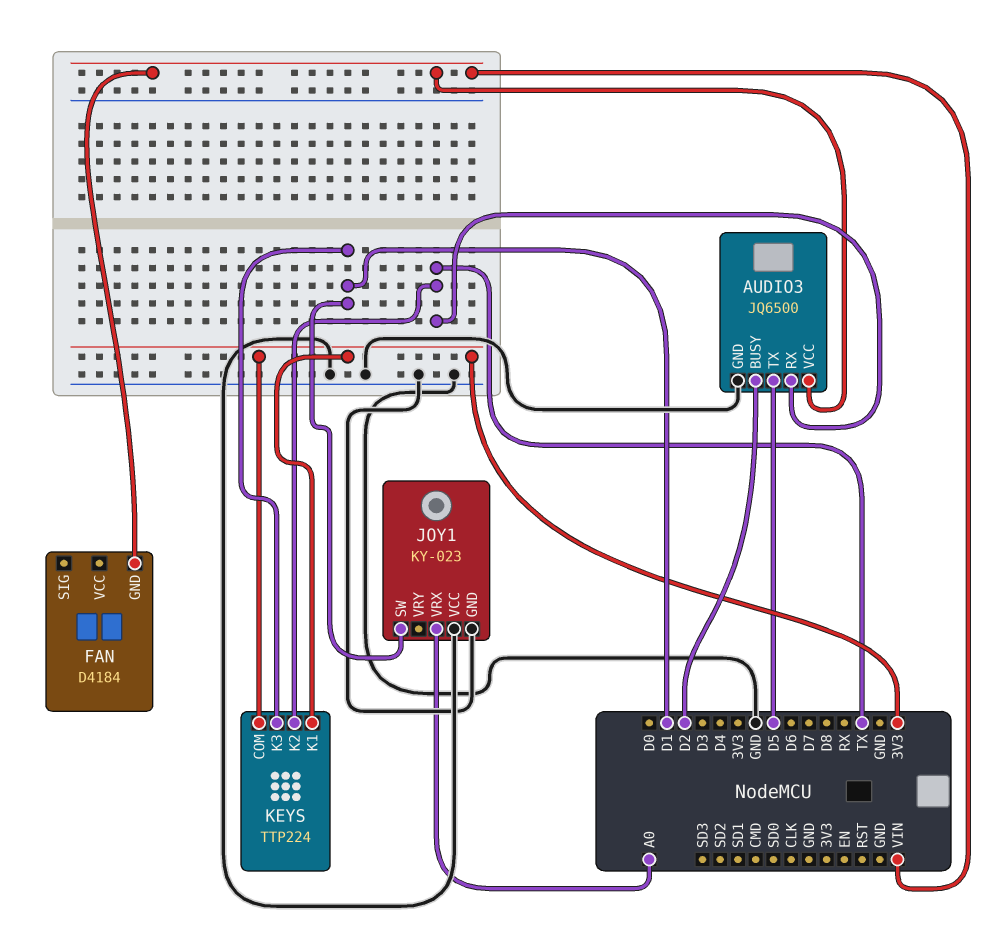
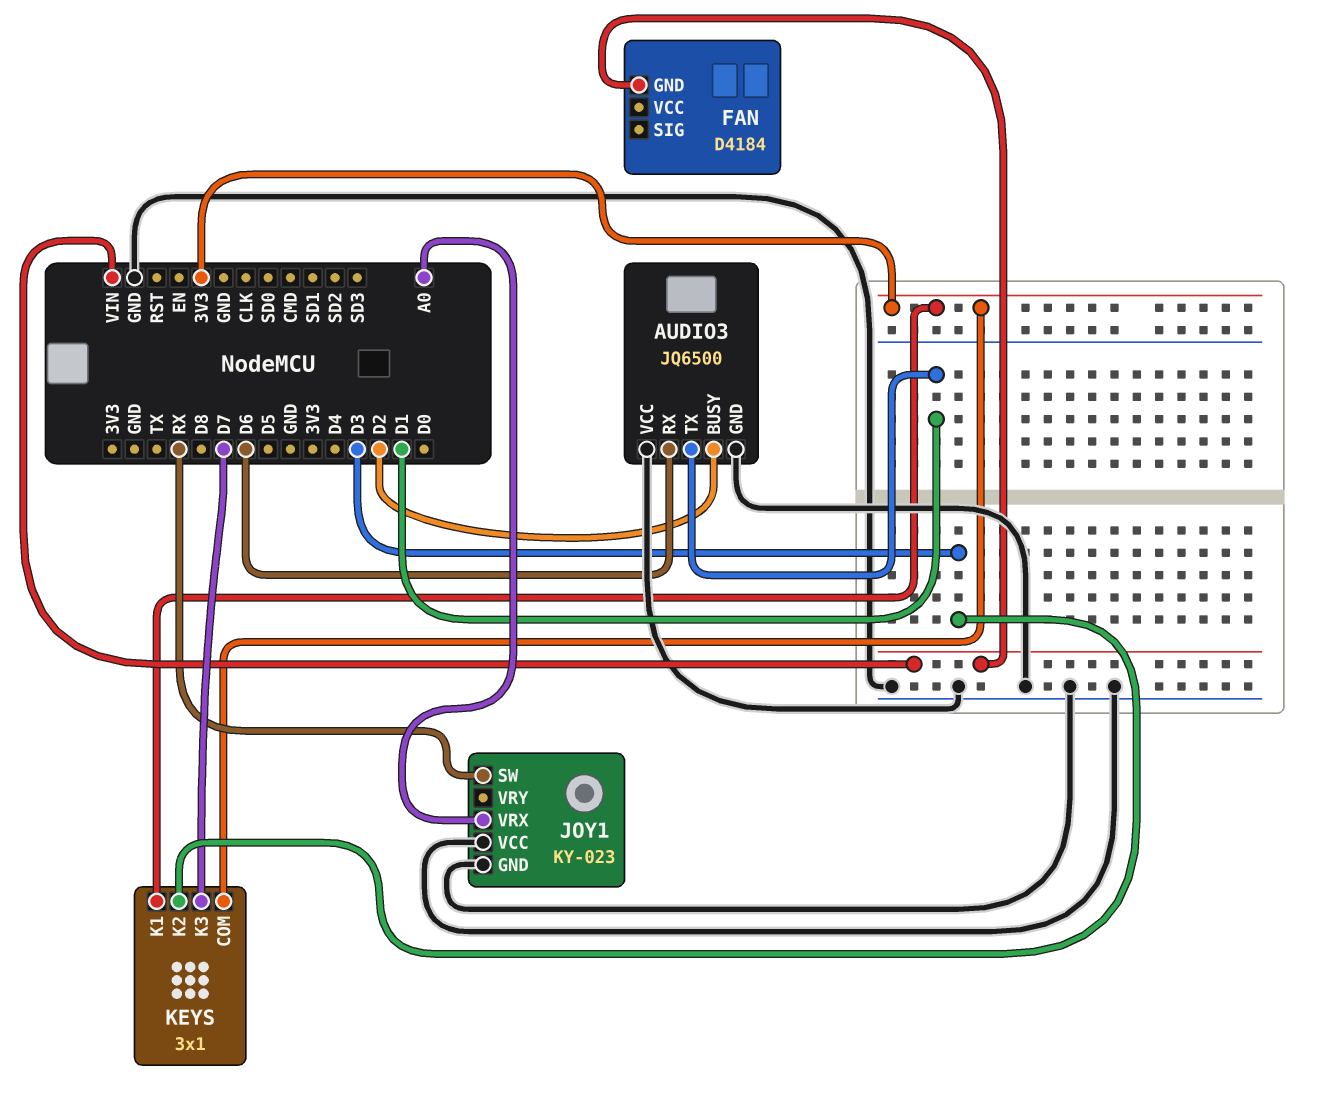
AUDIO3 pin RX: TX -> D6
AUDIO3 pin TX: D5 -> D1
AUDIO3 pin VCC: VIN -> GND
JOY1 pin SW: D1 -> RX
KEYS: TTP224 -> 3x1
KEYS pin K2: TX -> D3
KEYS pin K3: D1 -> D7

